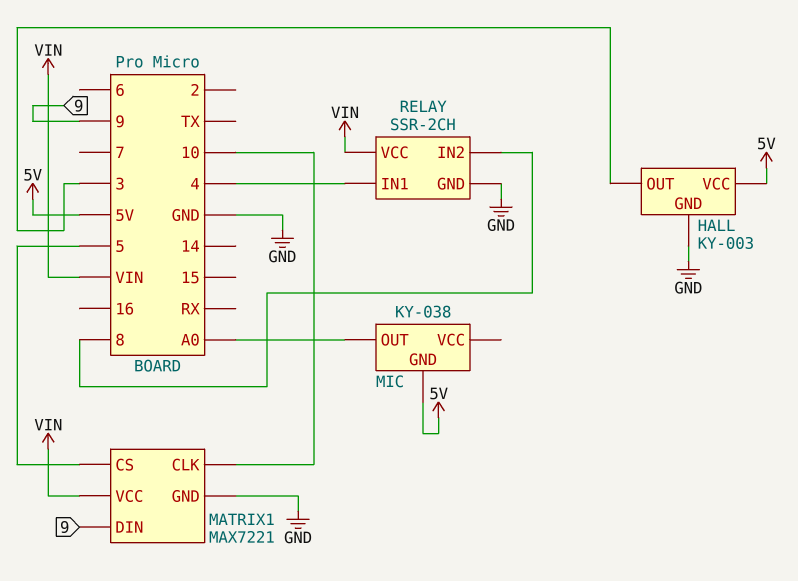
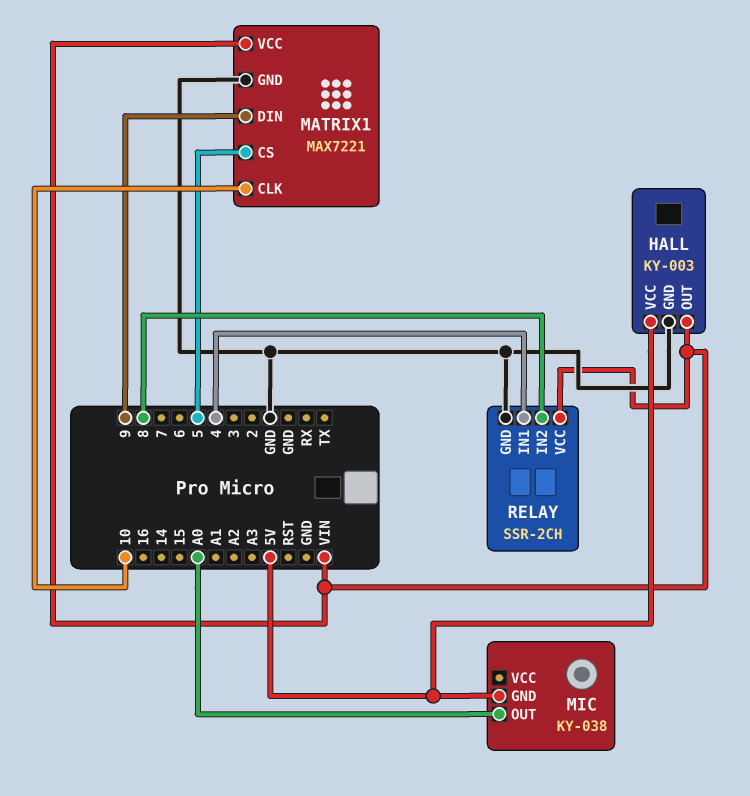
HALL pin OUT: 3 -> VIN

